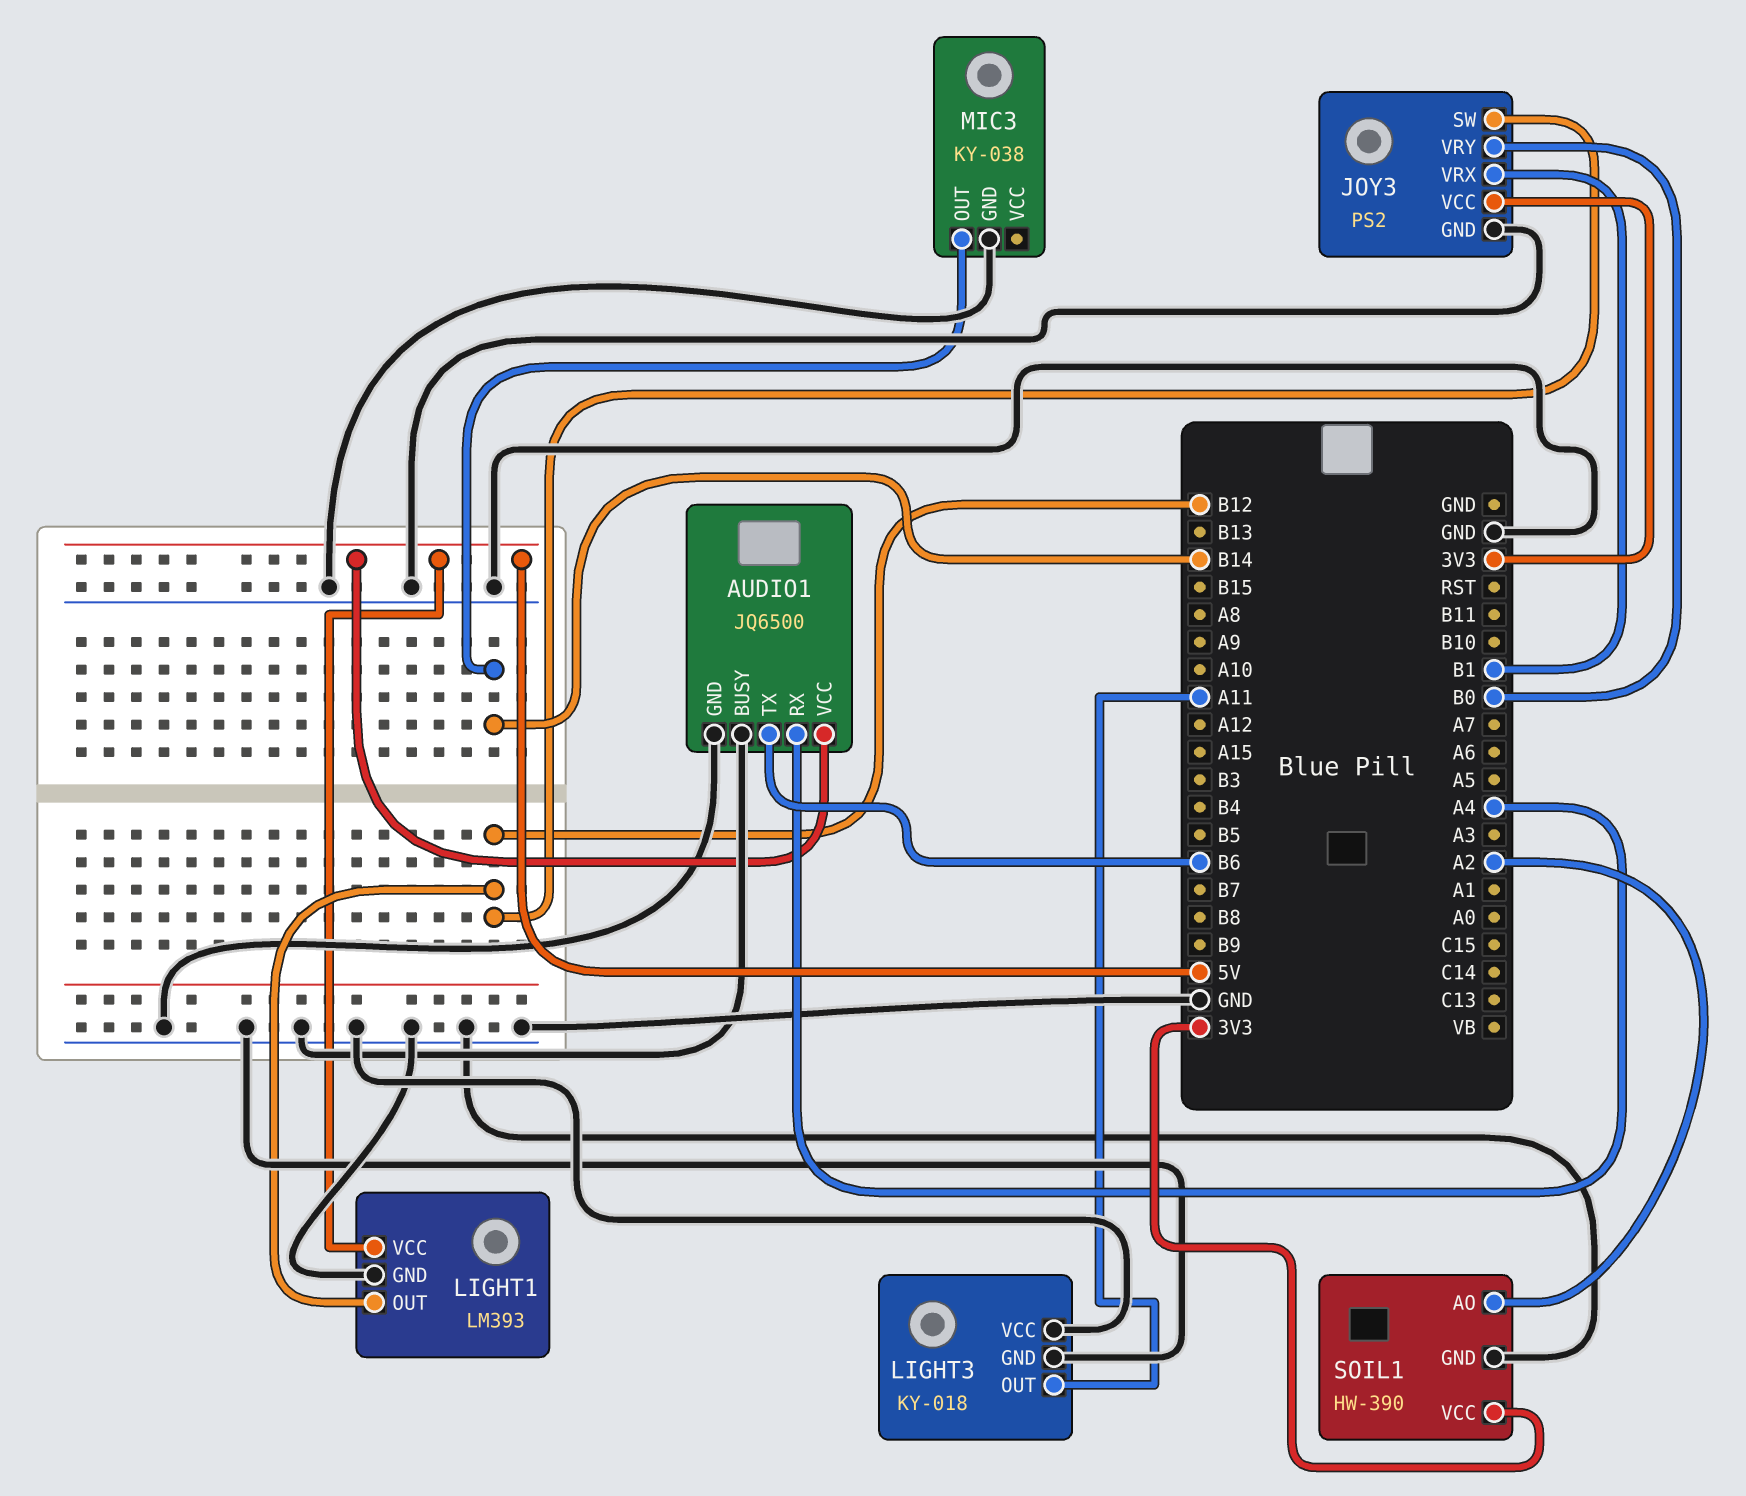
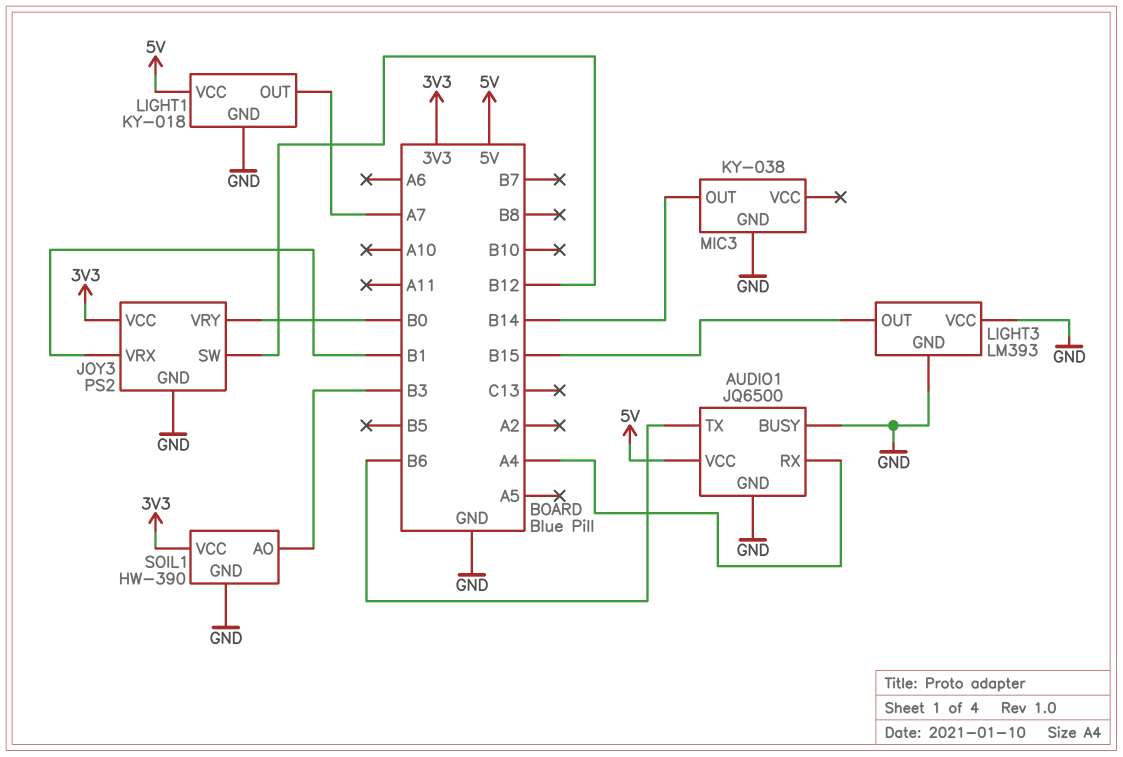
LIGHT1: LM393 -> KY-018
LIGHT1 pin OUT: B12 -> A7
LIGHT3: KY-018 -> LM393
LIGHT3 pin OUT: A11 -> B15
SOIL1 pin AO: A2 -> B3

